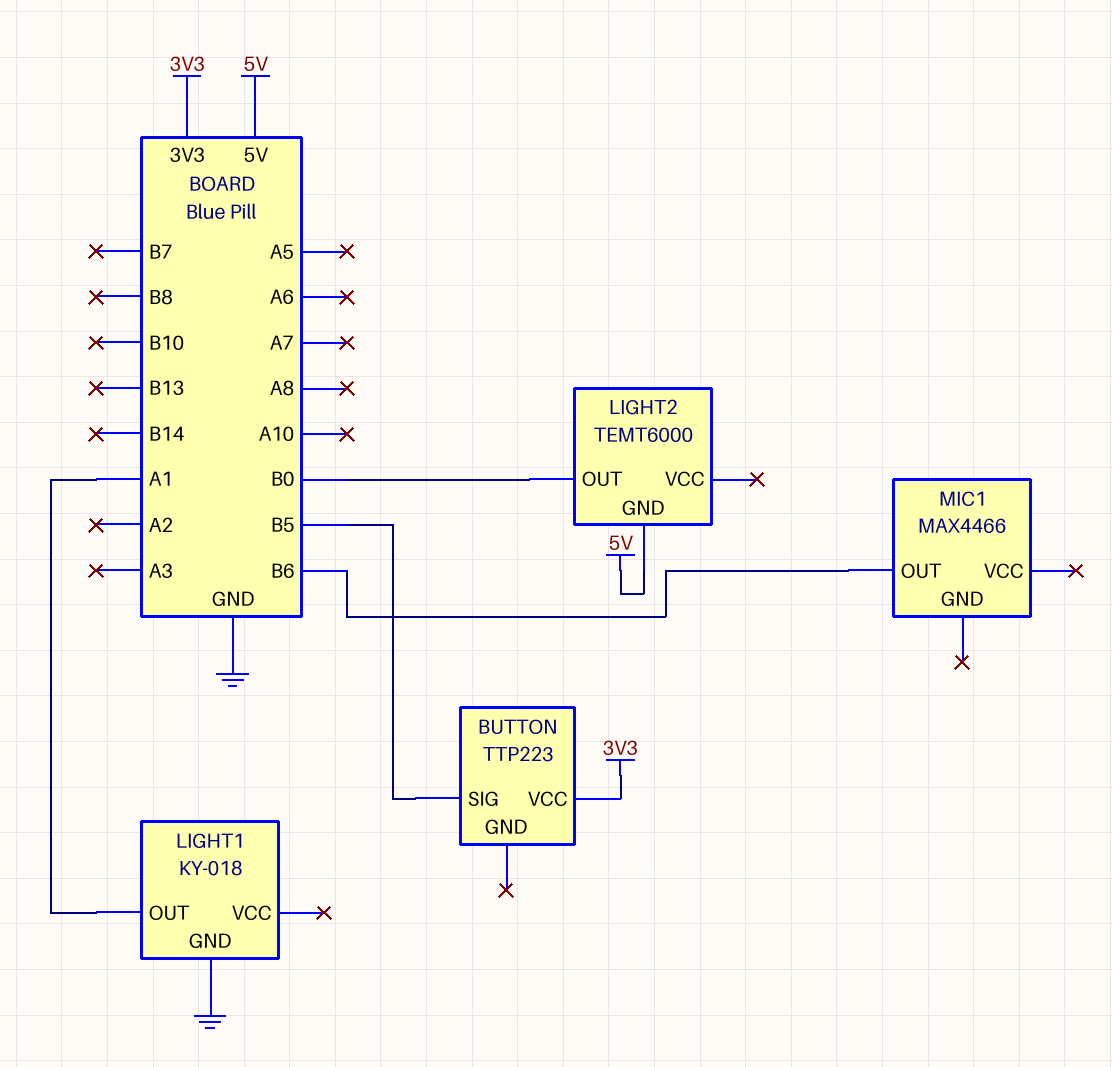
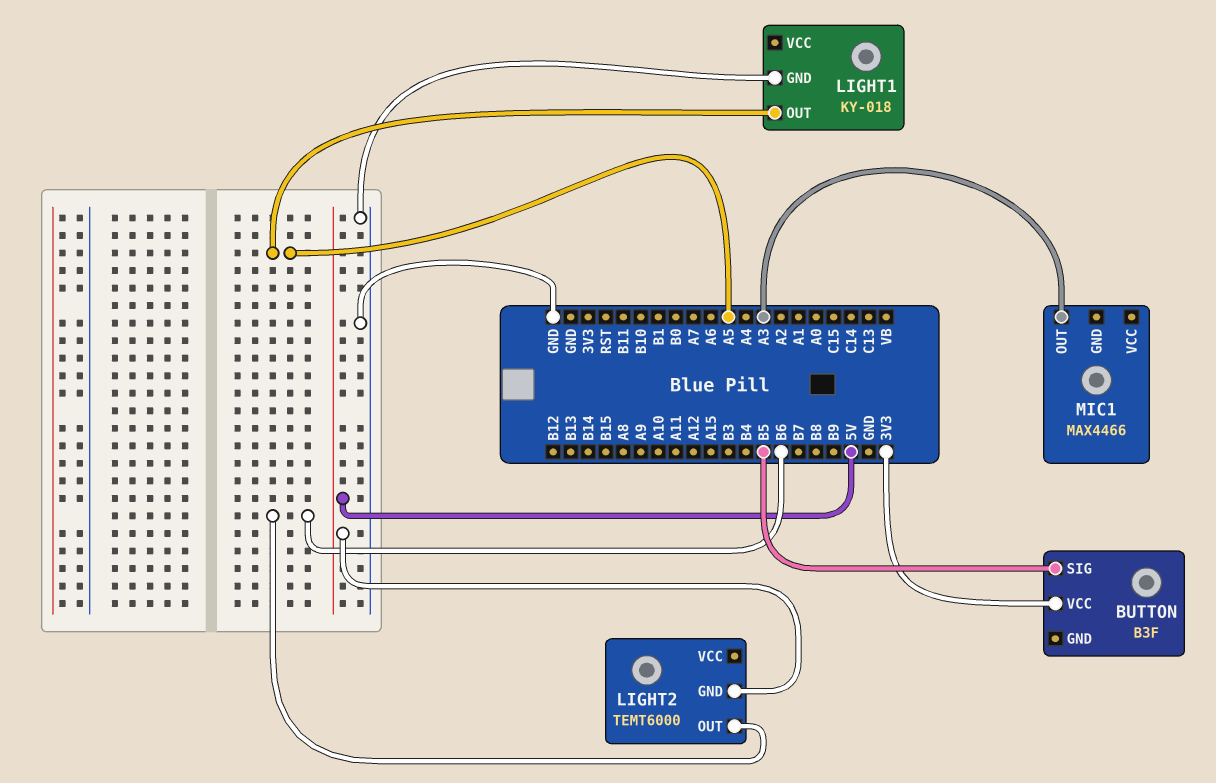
BUTTON: TTP223 -> B3F
LIGHT1 pin OUT: A1 -> A5
LIGHT2 pin OUT: B0 -> B6
MIC1 pin OUT: B6 -> A3

